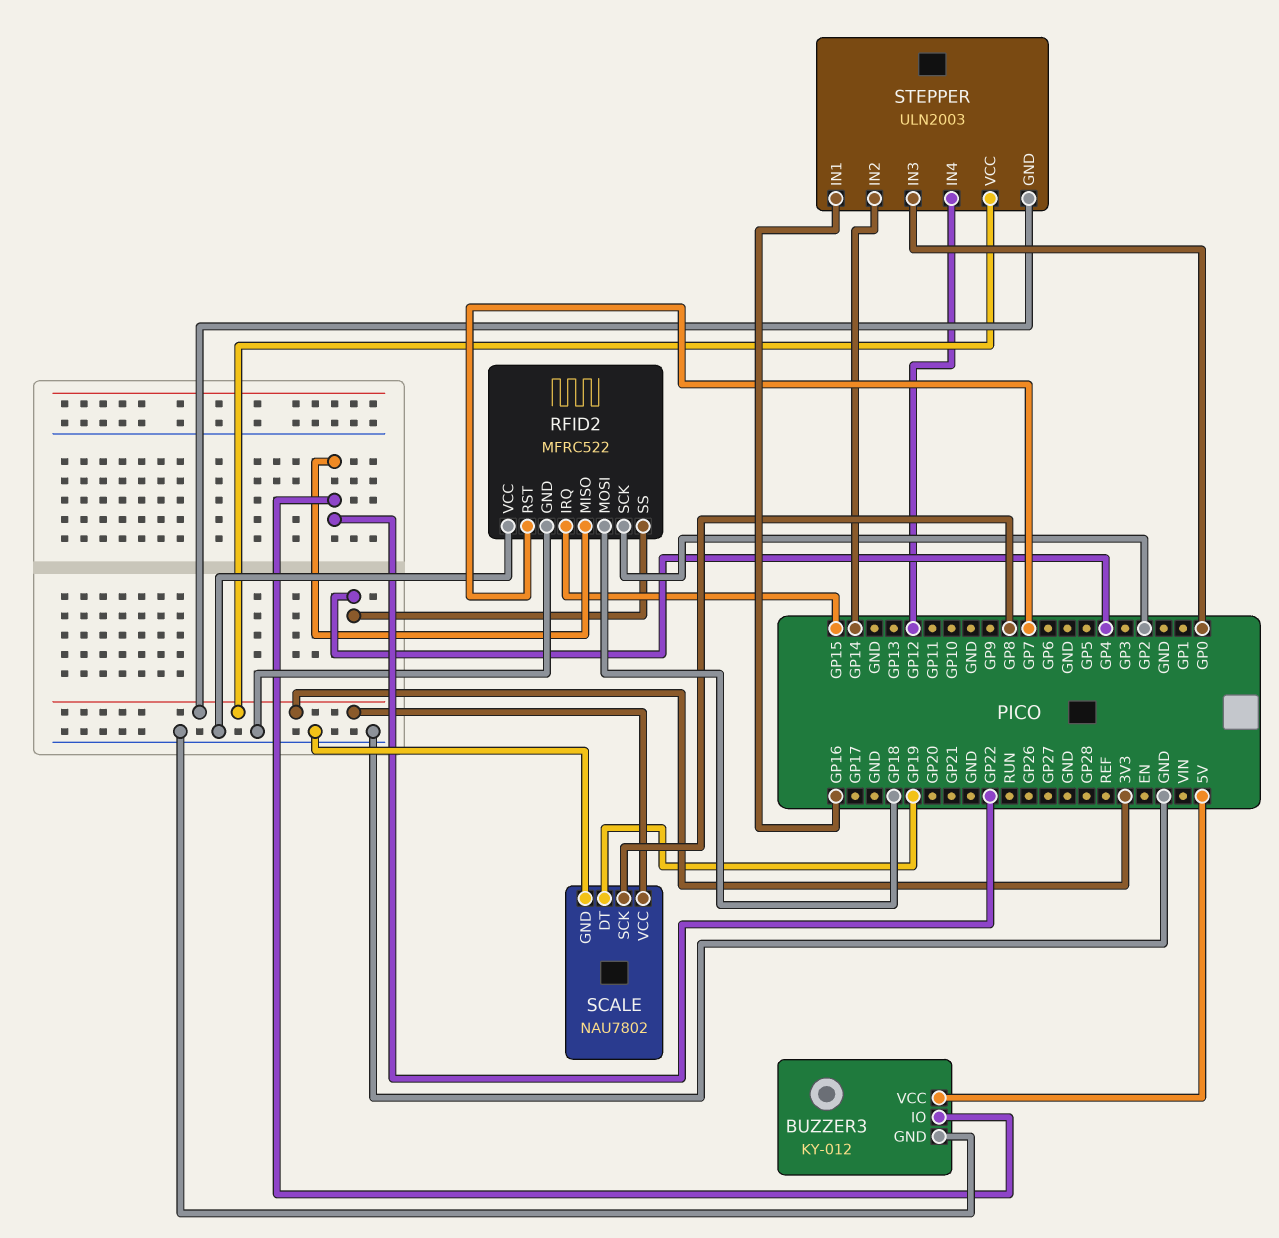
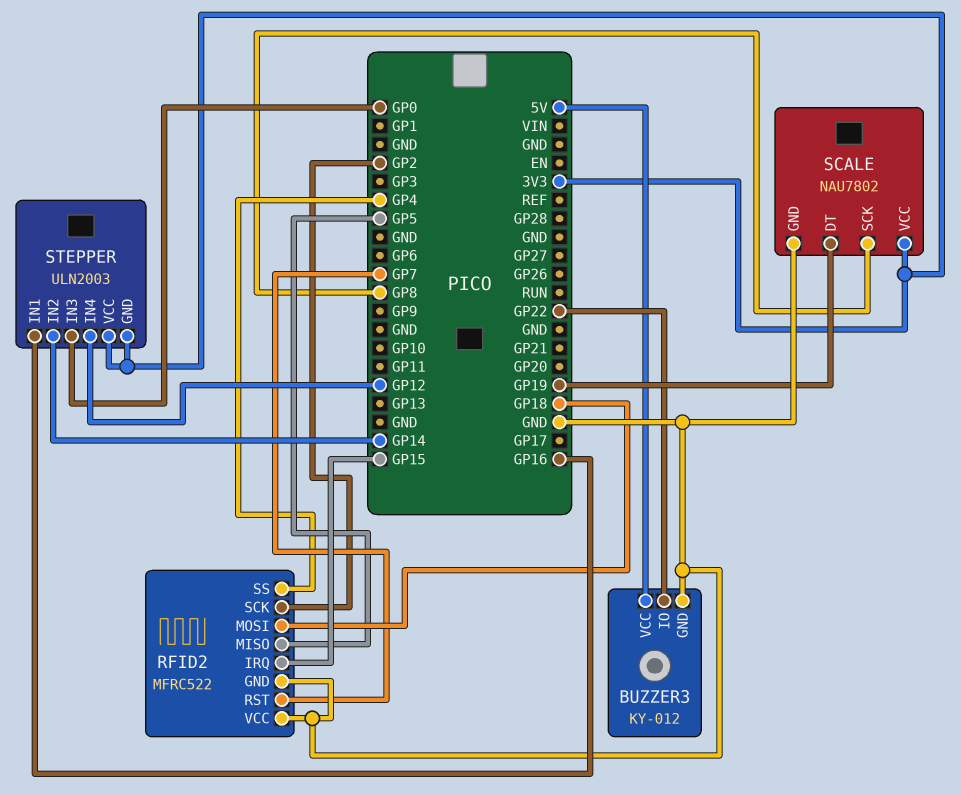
RFID2 pin MISO: GP22 -> GP5

